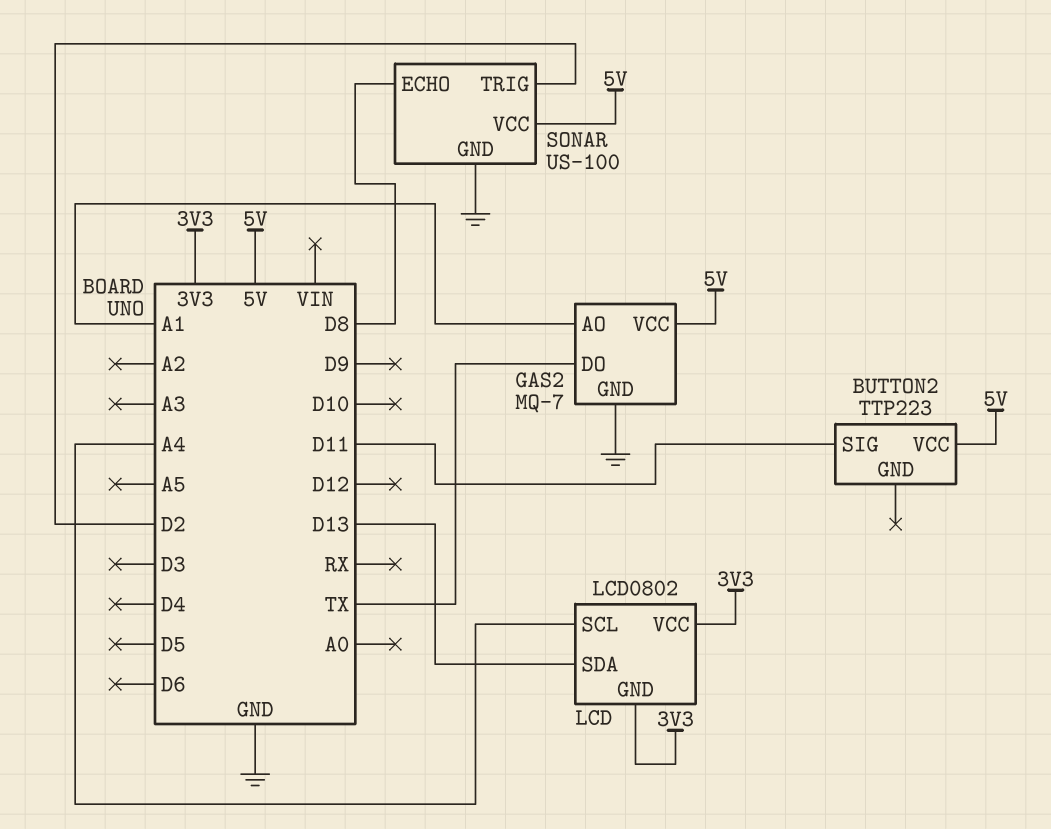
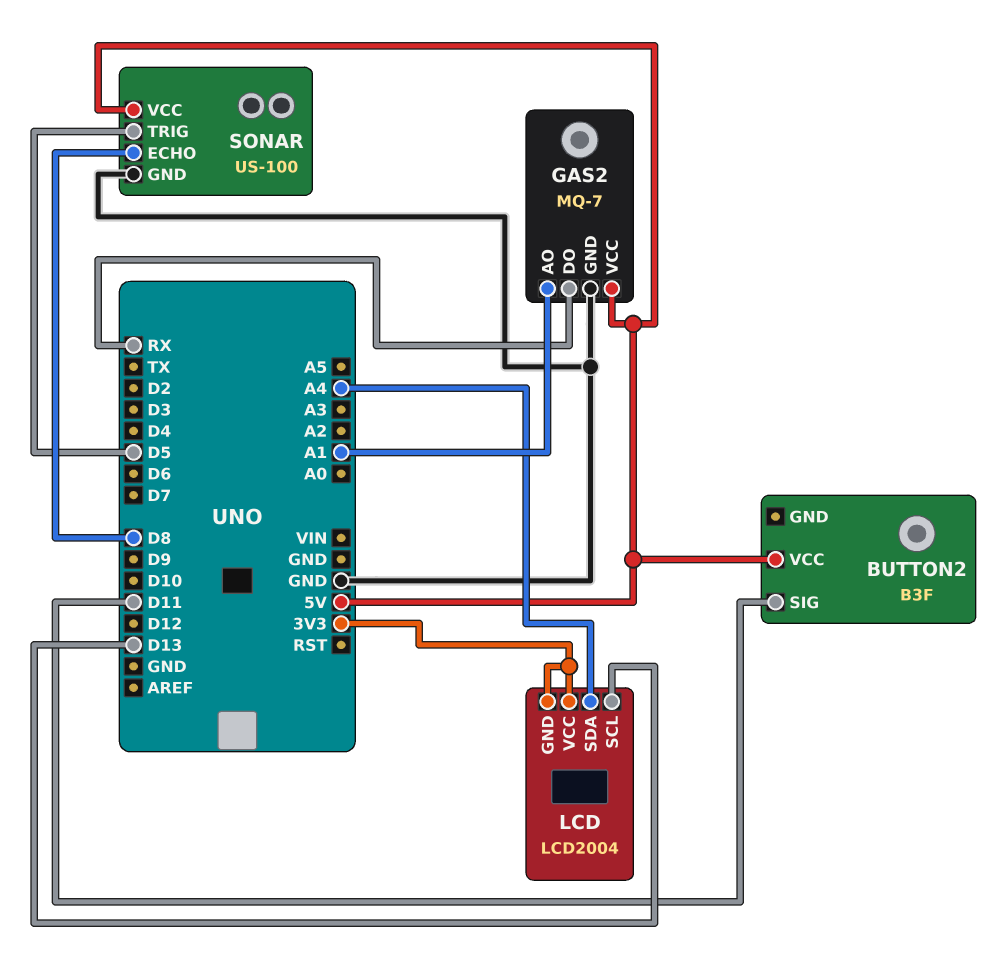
BUTTON2: TTP223 -> B3F
GAS2 pin DO: TX -> RX
LCD: LCD0802 -> LCD2004
LCD pin SCL: A4 -> D13
LCD pin SDA: D13 -> A4
SONAR pin TRIG: D2 -> D5

